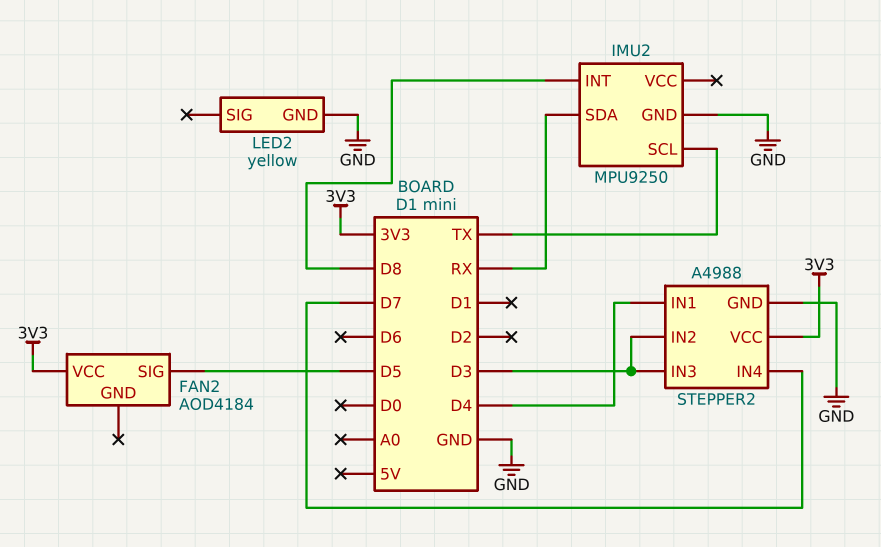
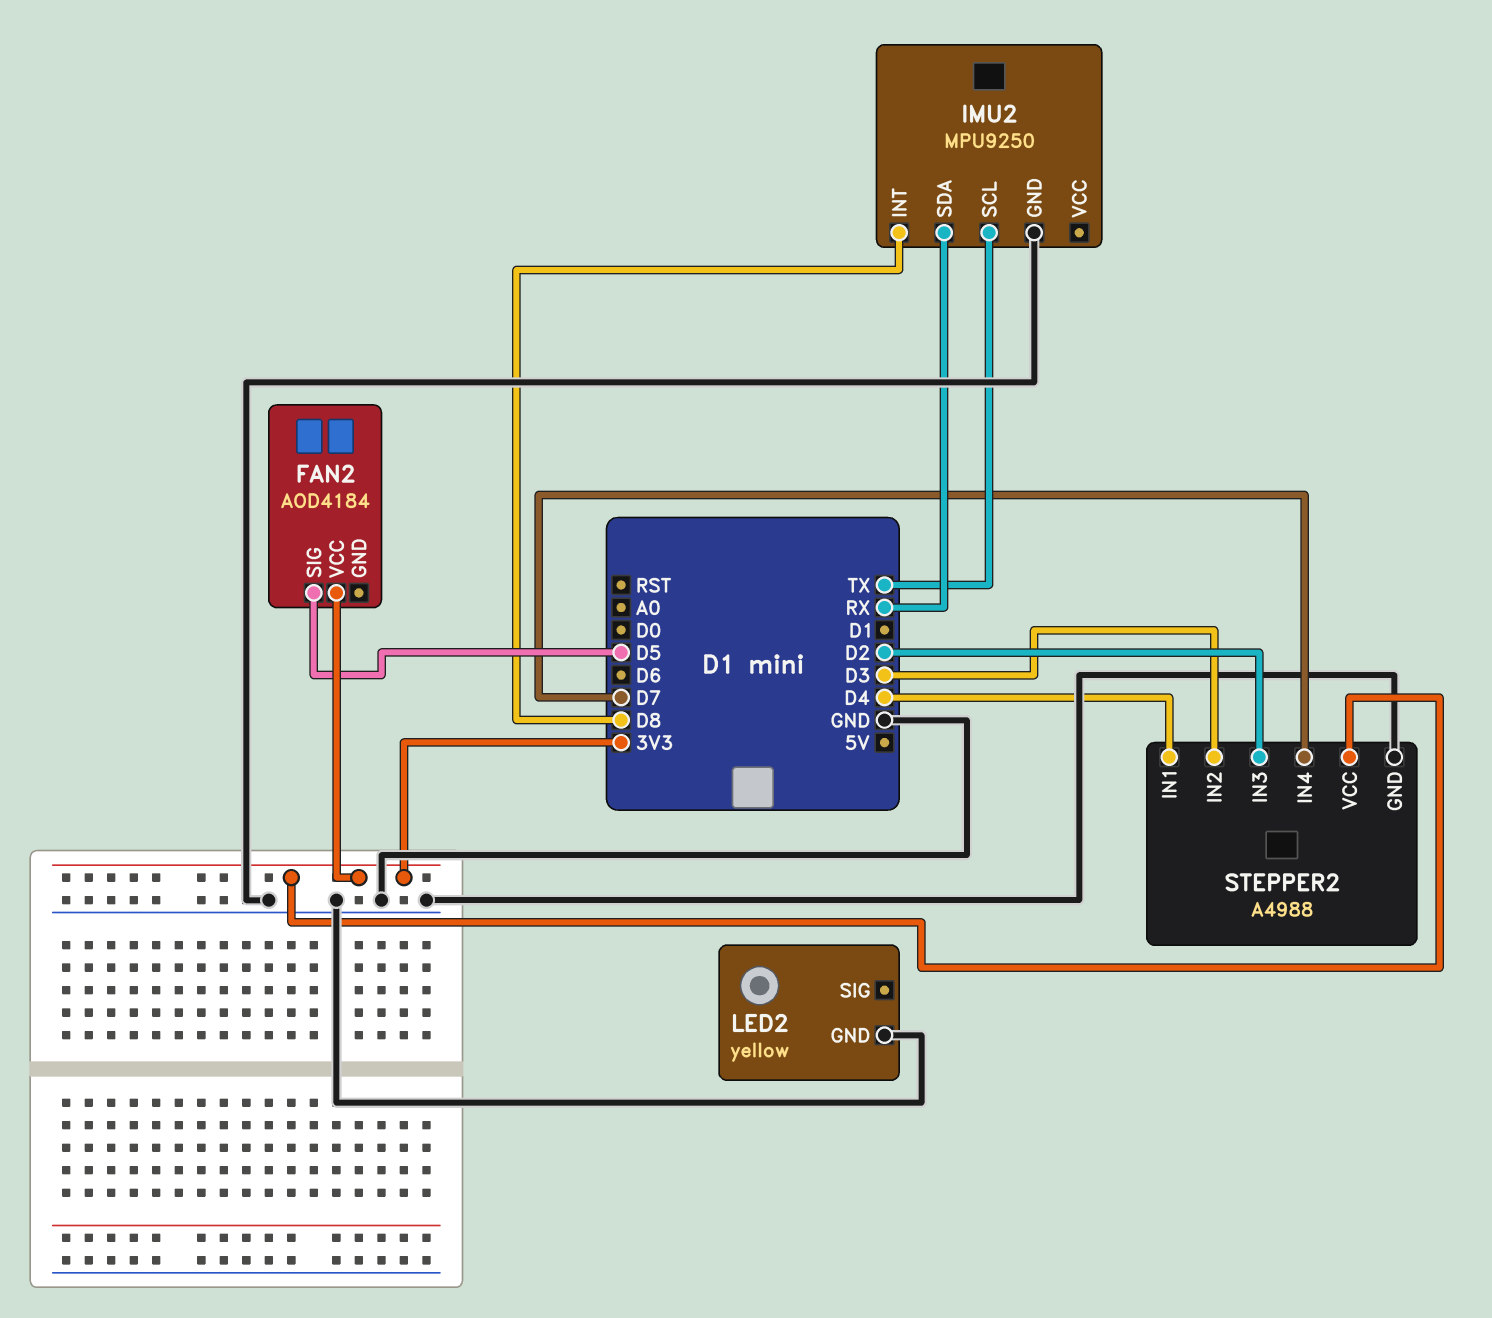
STEPPER2 pin IN3: D3 -> D2

